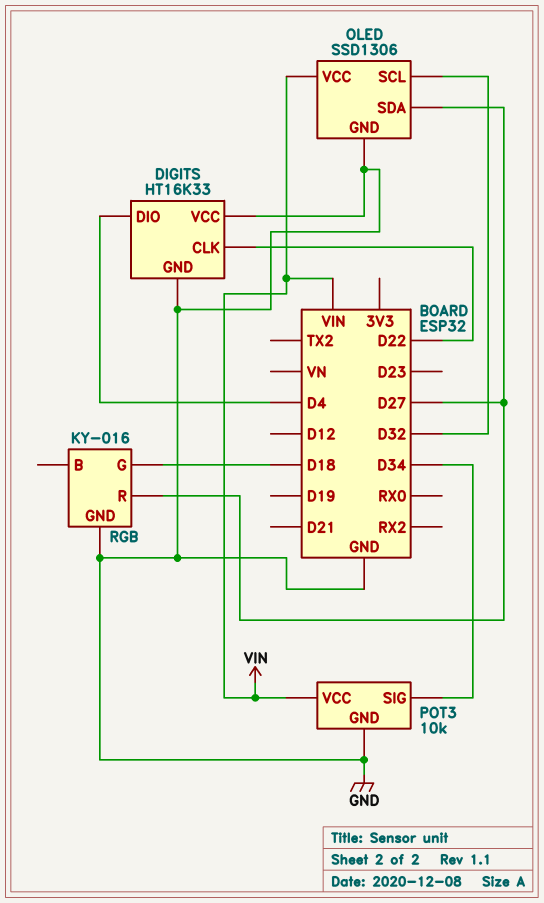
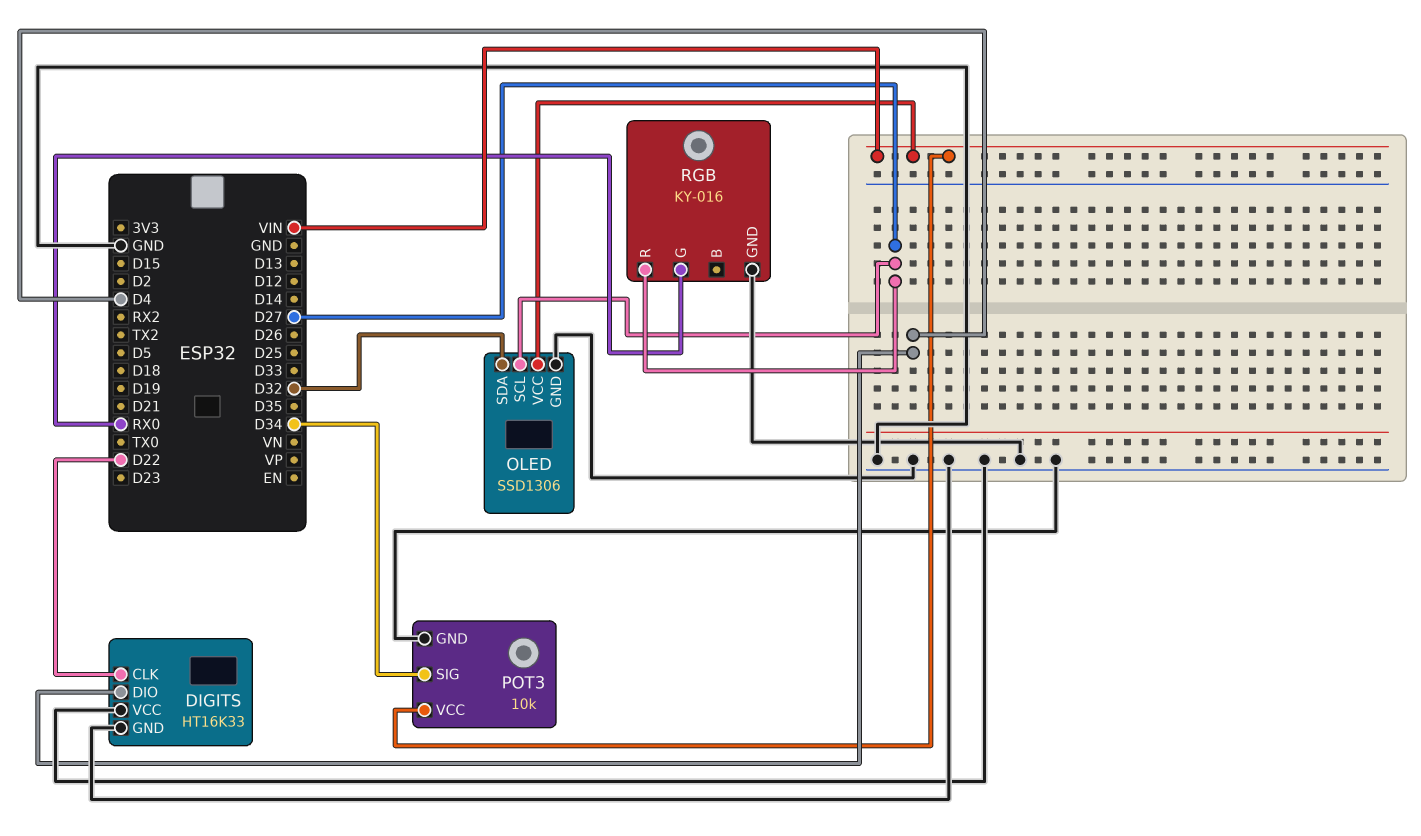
OLED pin SCL: D32 -> D27
OLED pin SDA: D27 -> D32
RGB pin G: D18 -> RX0

